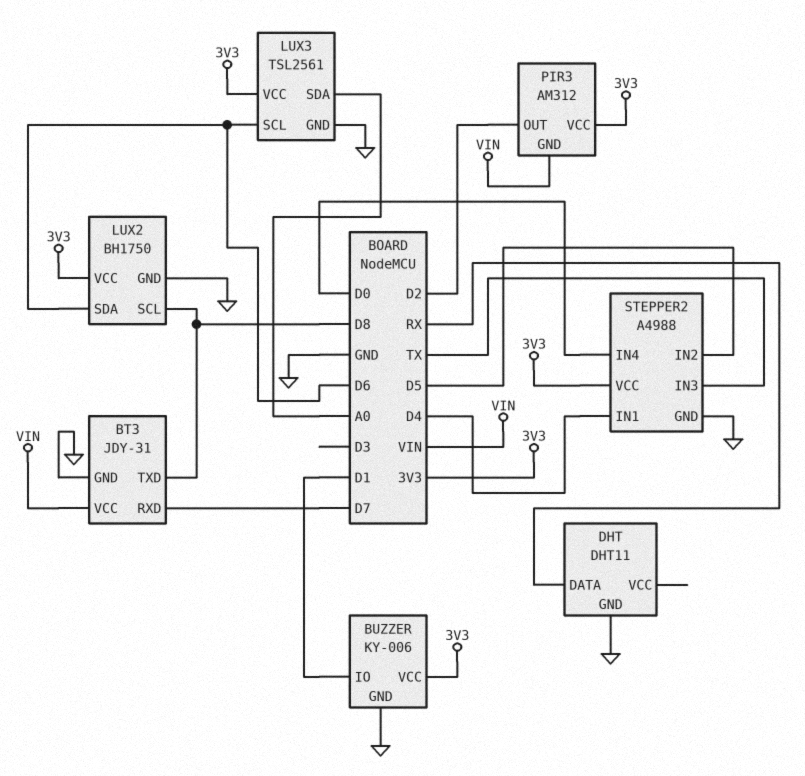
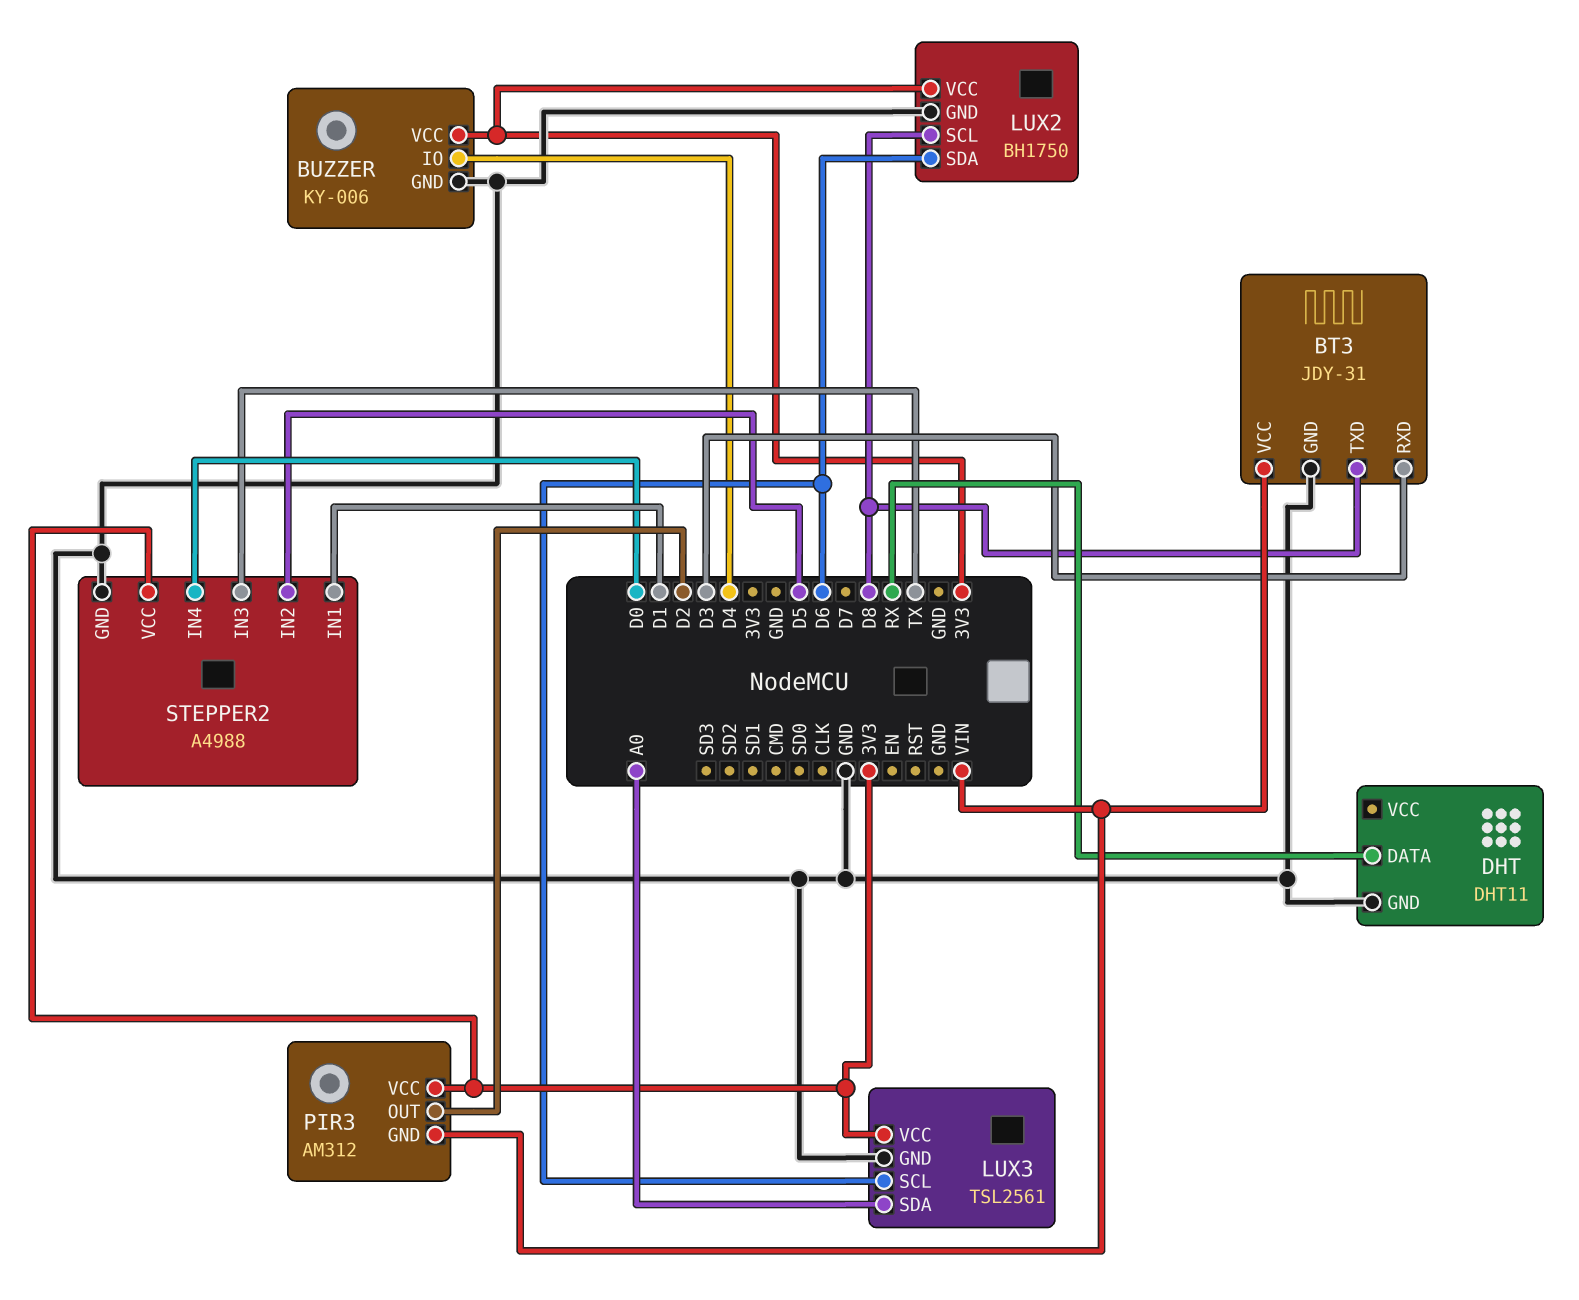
BT3 pin RXD: D7 -> D3
BUZZER pin IO: D1 -> D4
STEPPER2 pin IN1: D4 -> D1

